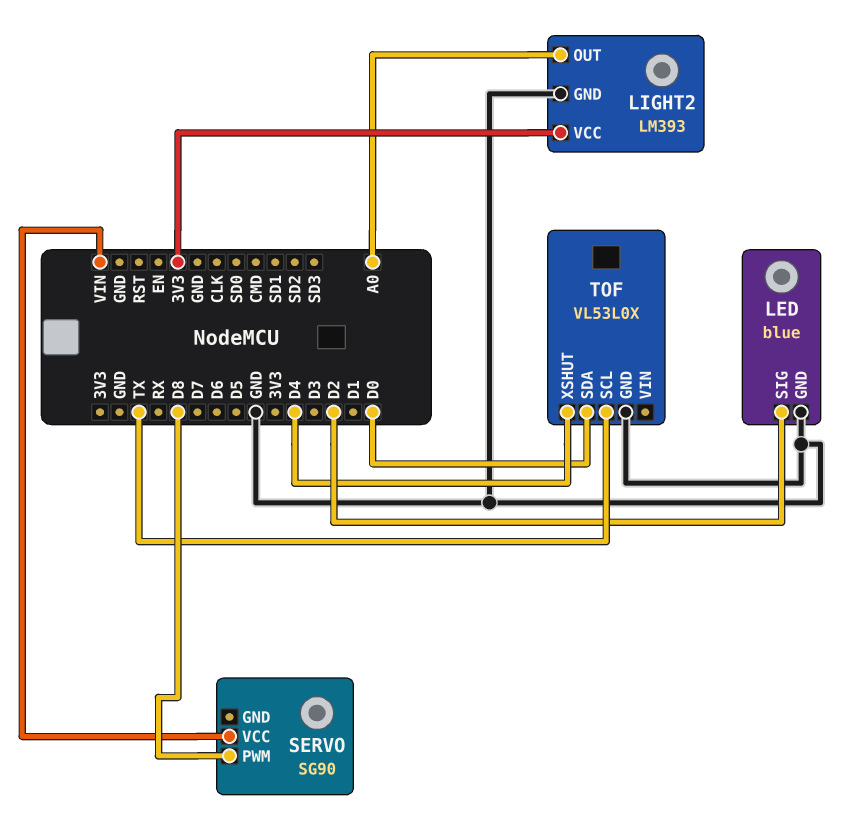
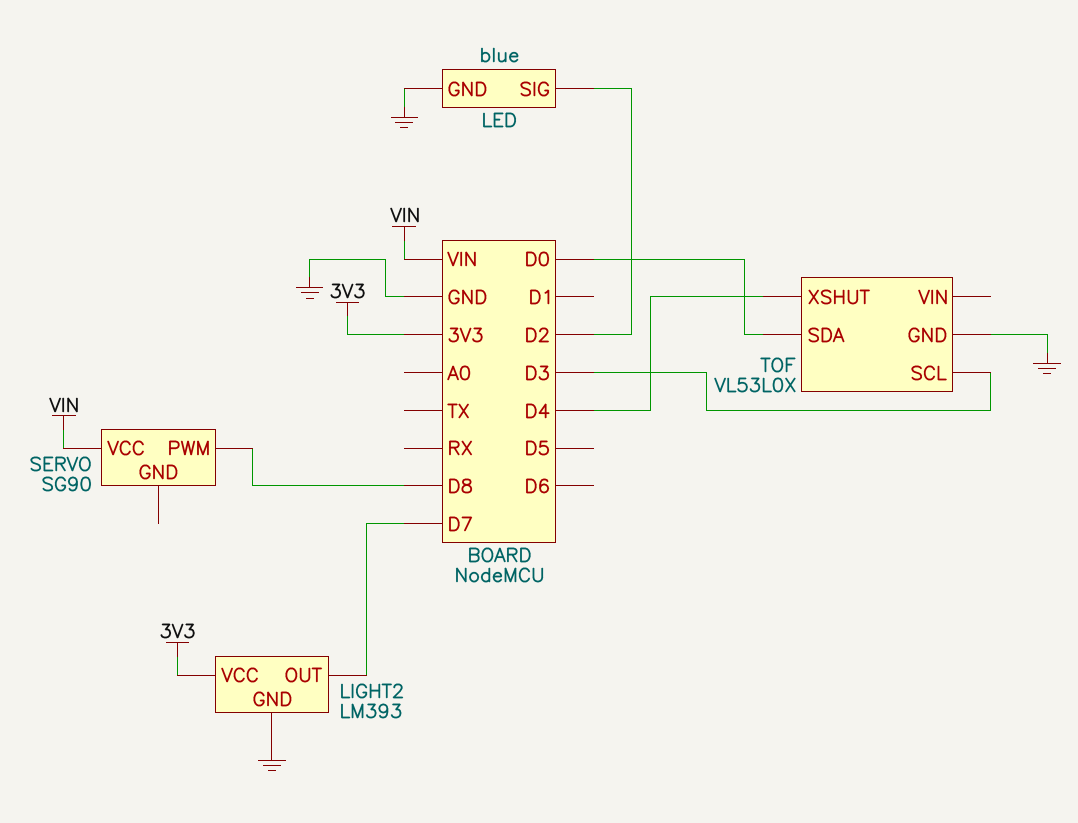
LIGHT2 pin OUT: A0 -> D7
TOF pin SCL: TX -> D3

